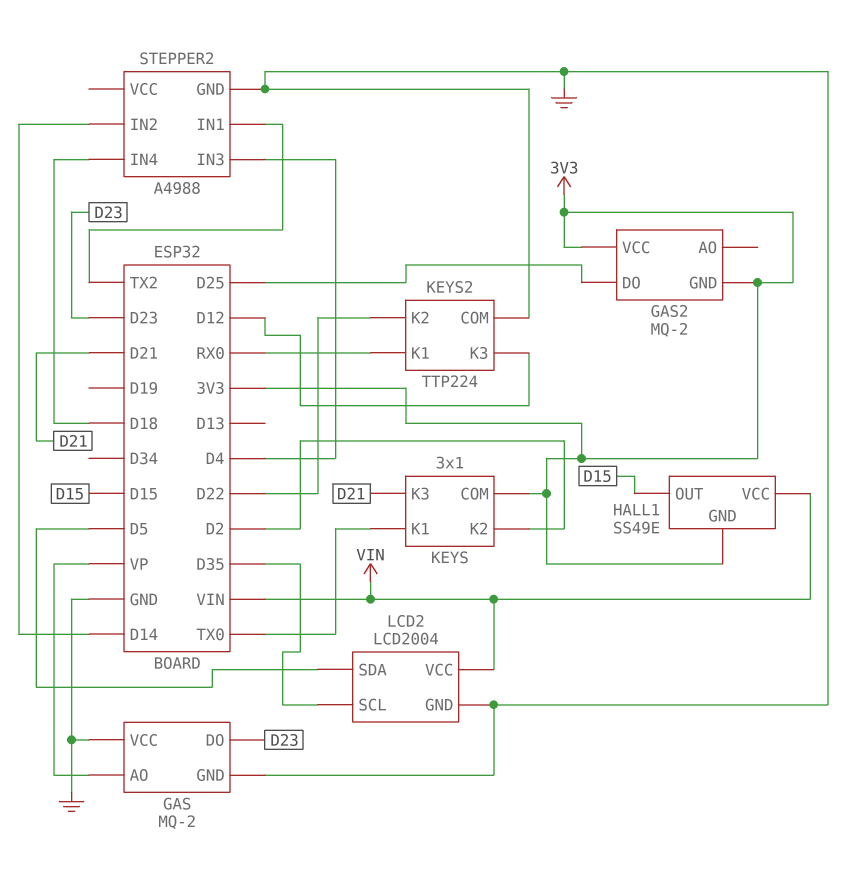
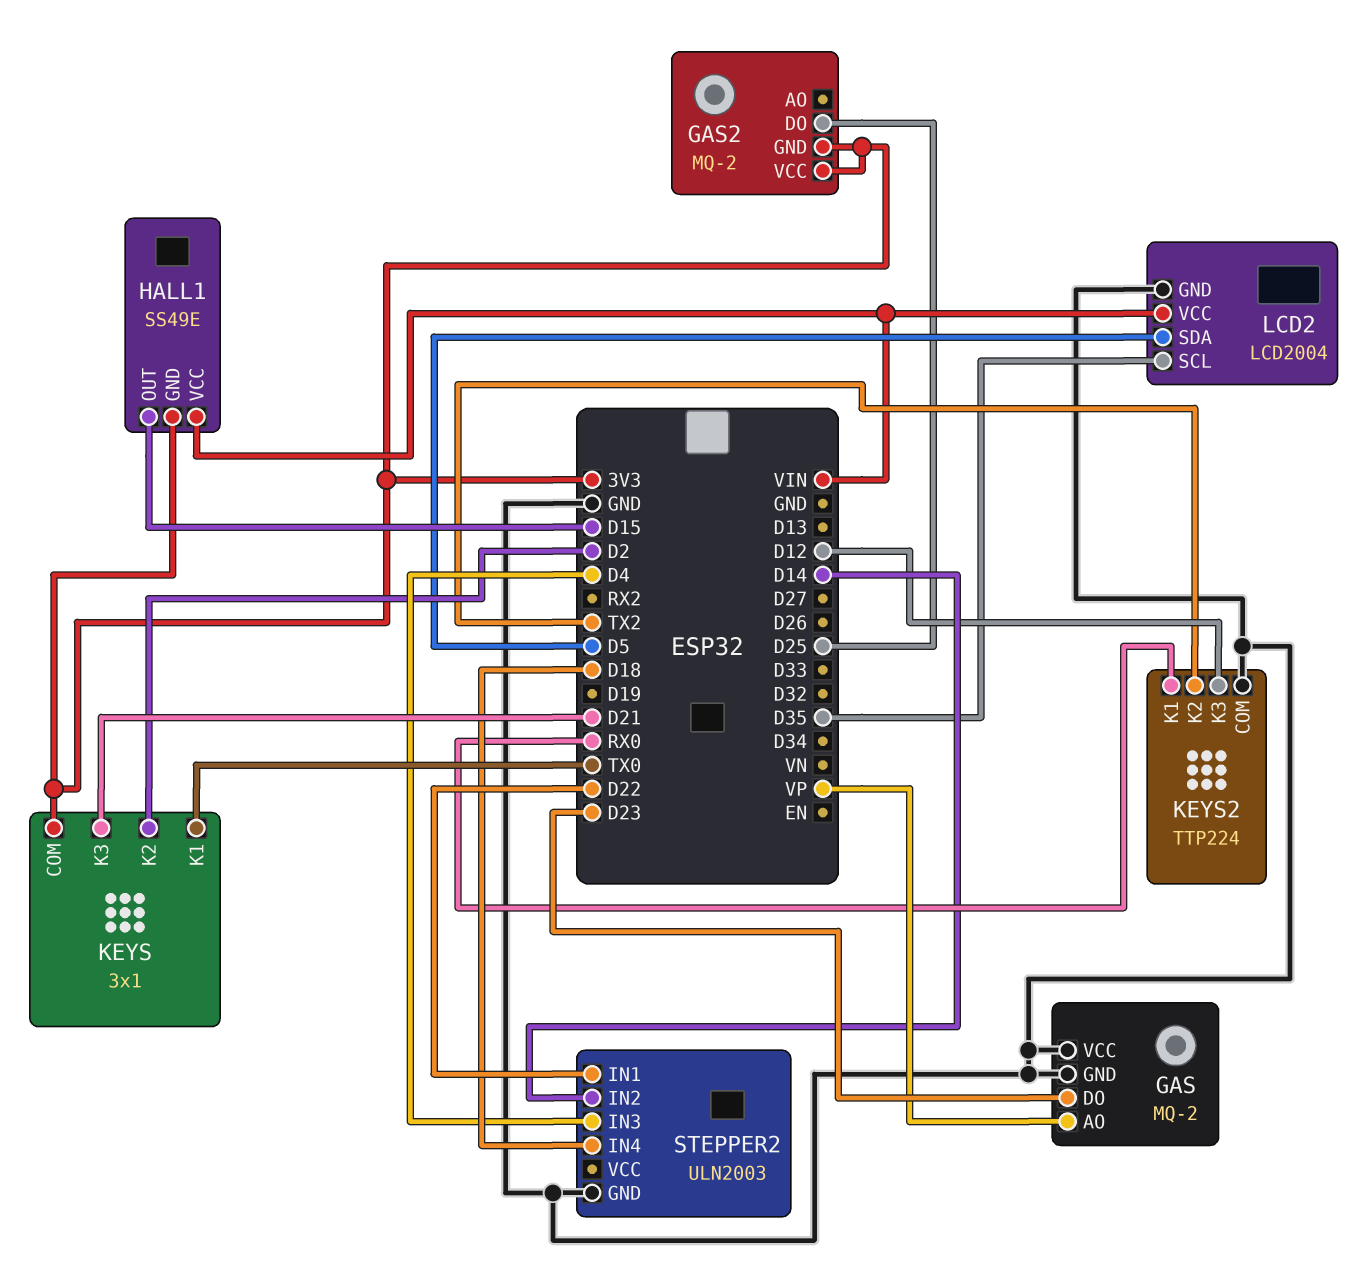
KEYS2 pin K2: D22 -> TX2
STEPPER2: A4988 -> ULN2003
STEPPER2 pin IN1: TX2 -> D22

